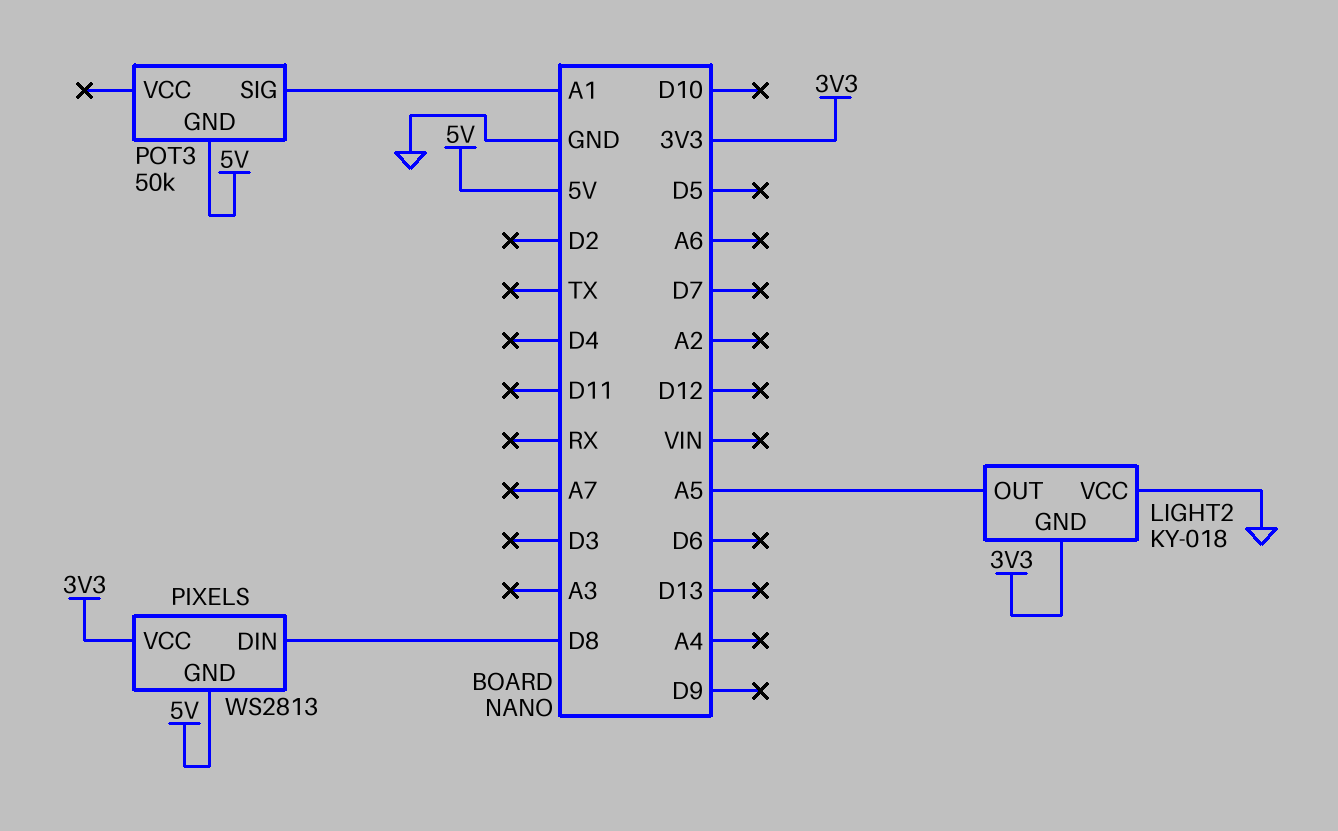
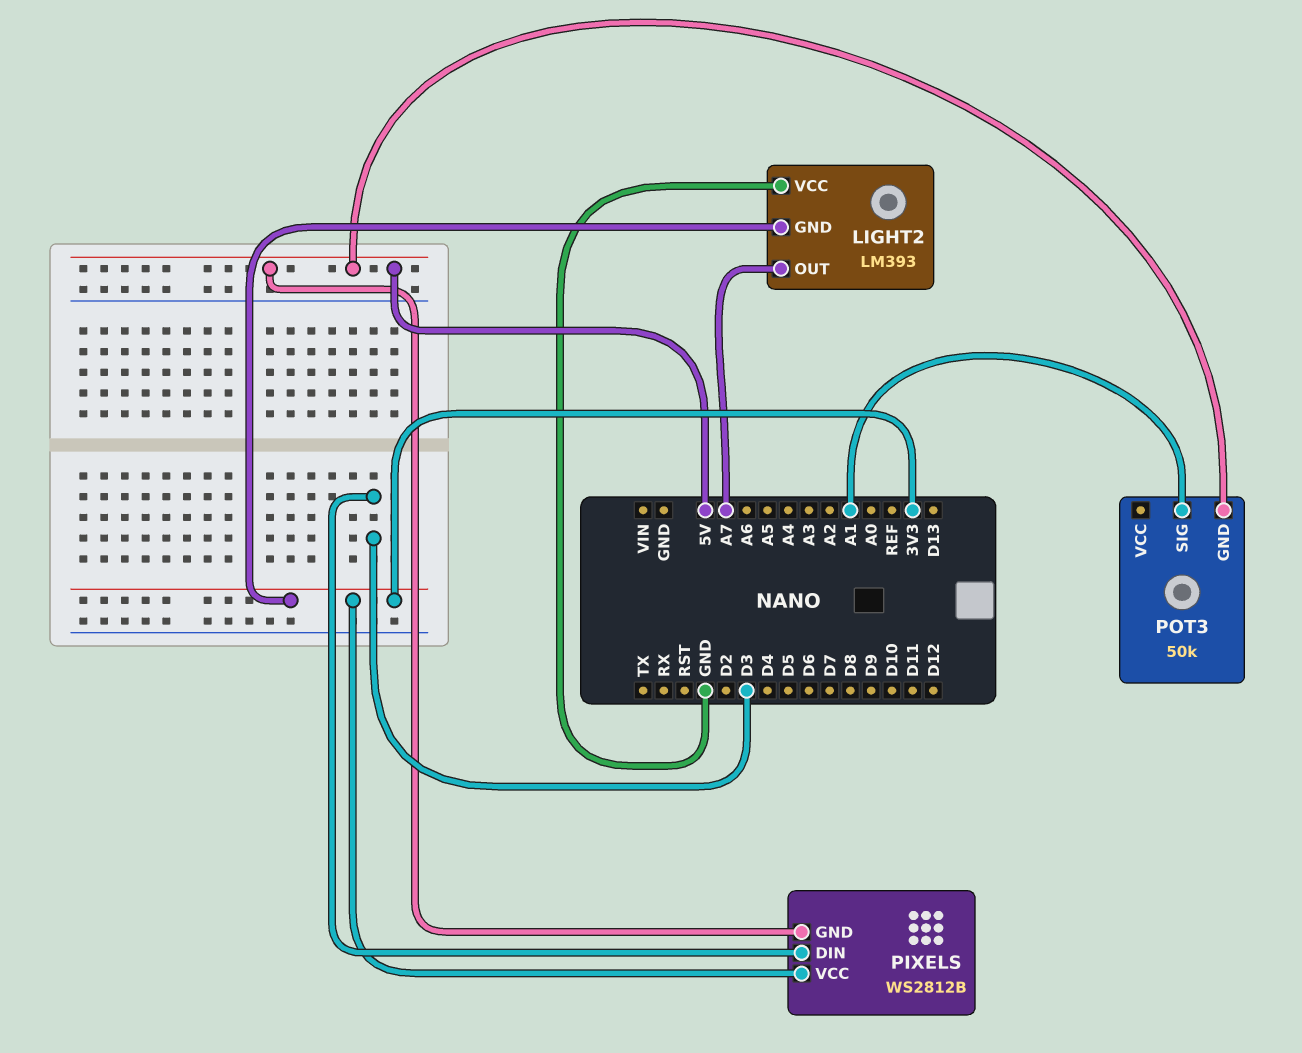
LIGHT2: KY-018 -> LM393
LIGHT2 pin OUT: A5 -> A7
PIXELS: WS2813 -> WS2812B
PIXELS pin DIN: D8 -> D3

